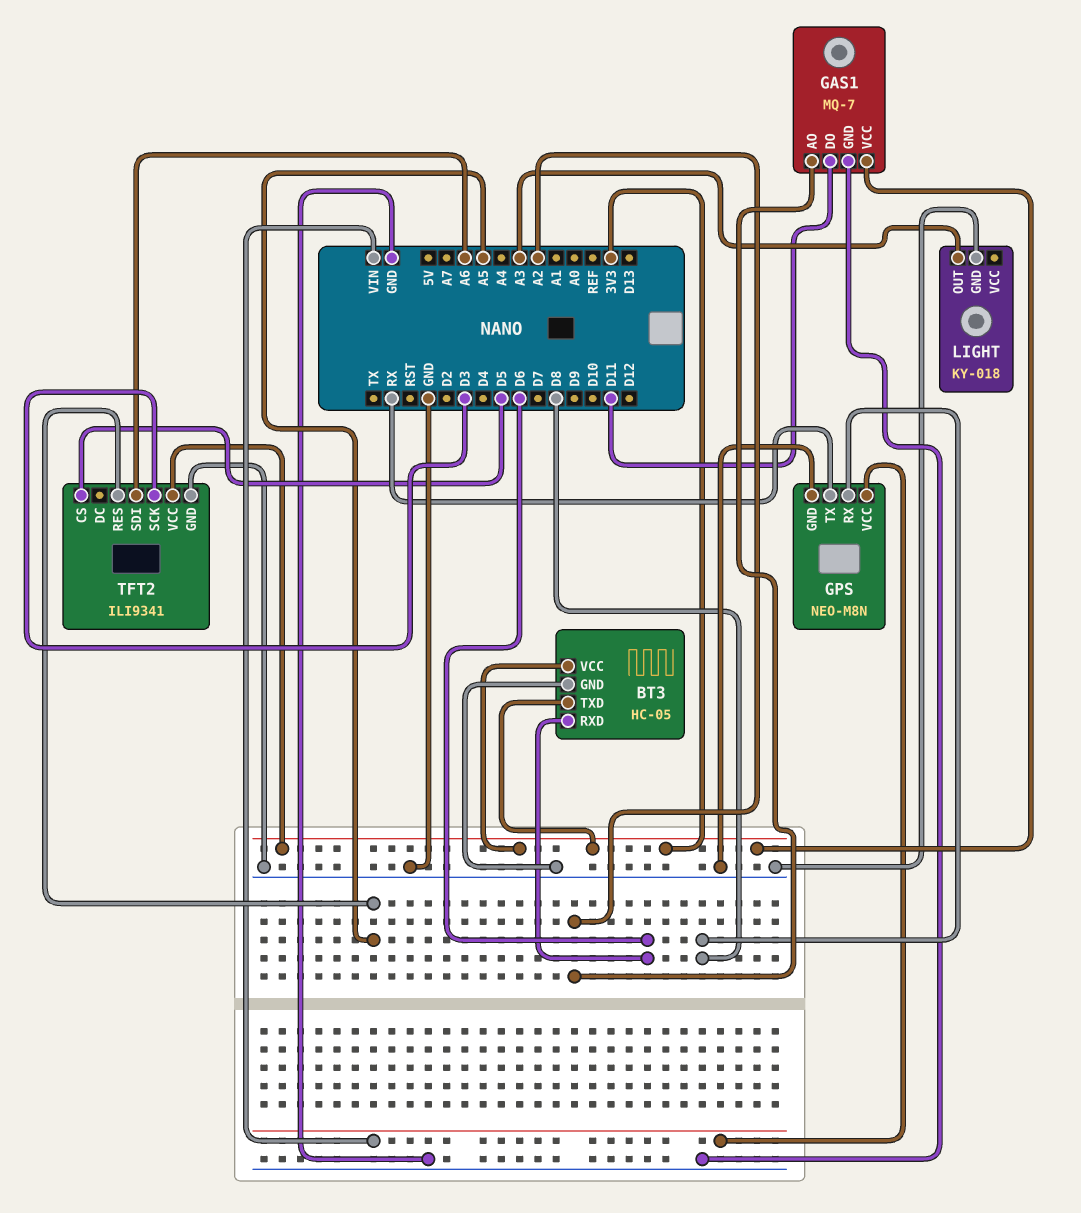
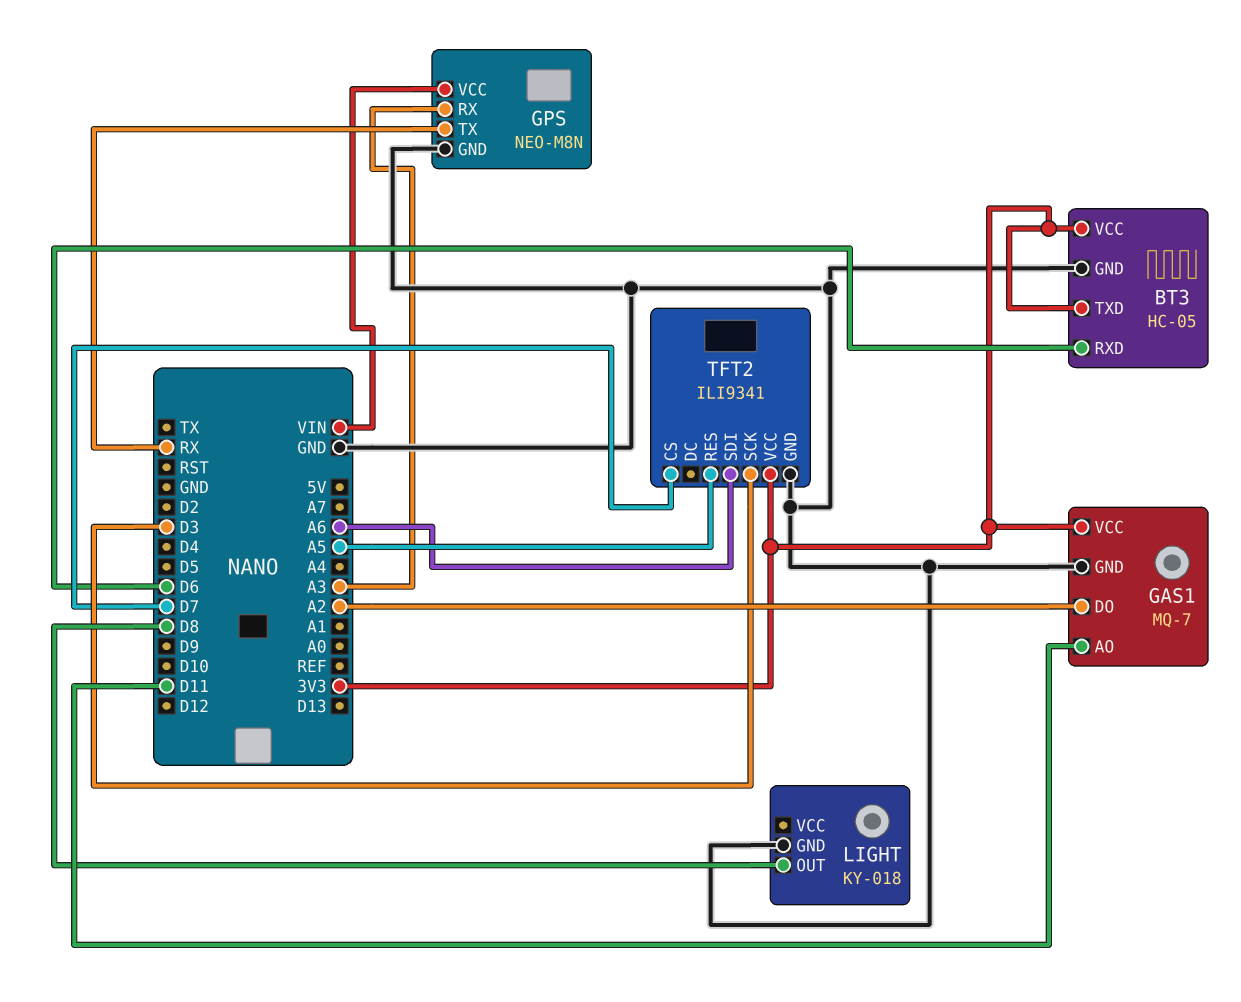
GAS1 pin AO: A2 -> D11
GAS1 pin DO: D11 -> A2
GPS pin RX: D8 -> A3
LIGHT pin OUT: A3 -> D8
TFT2 pin CS: D5 -> D7

